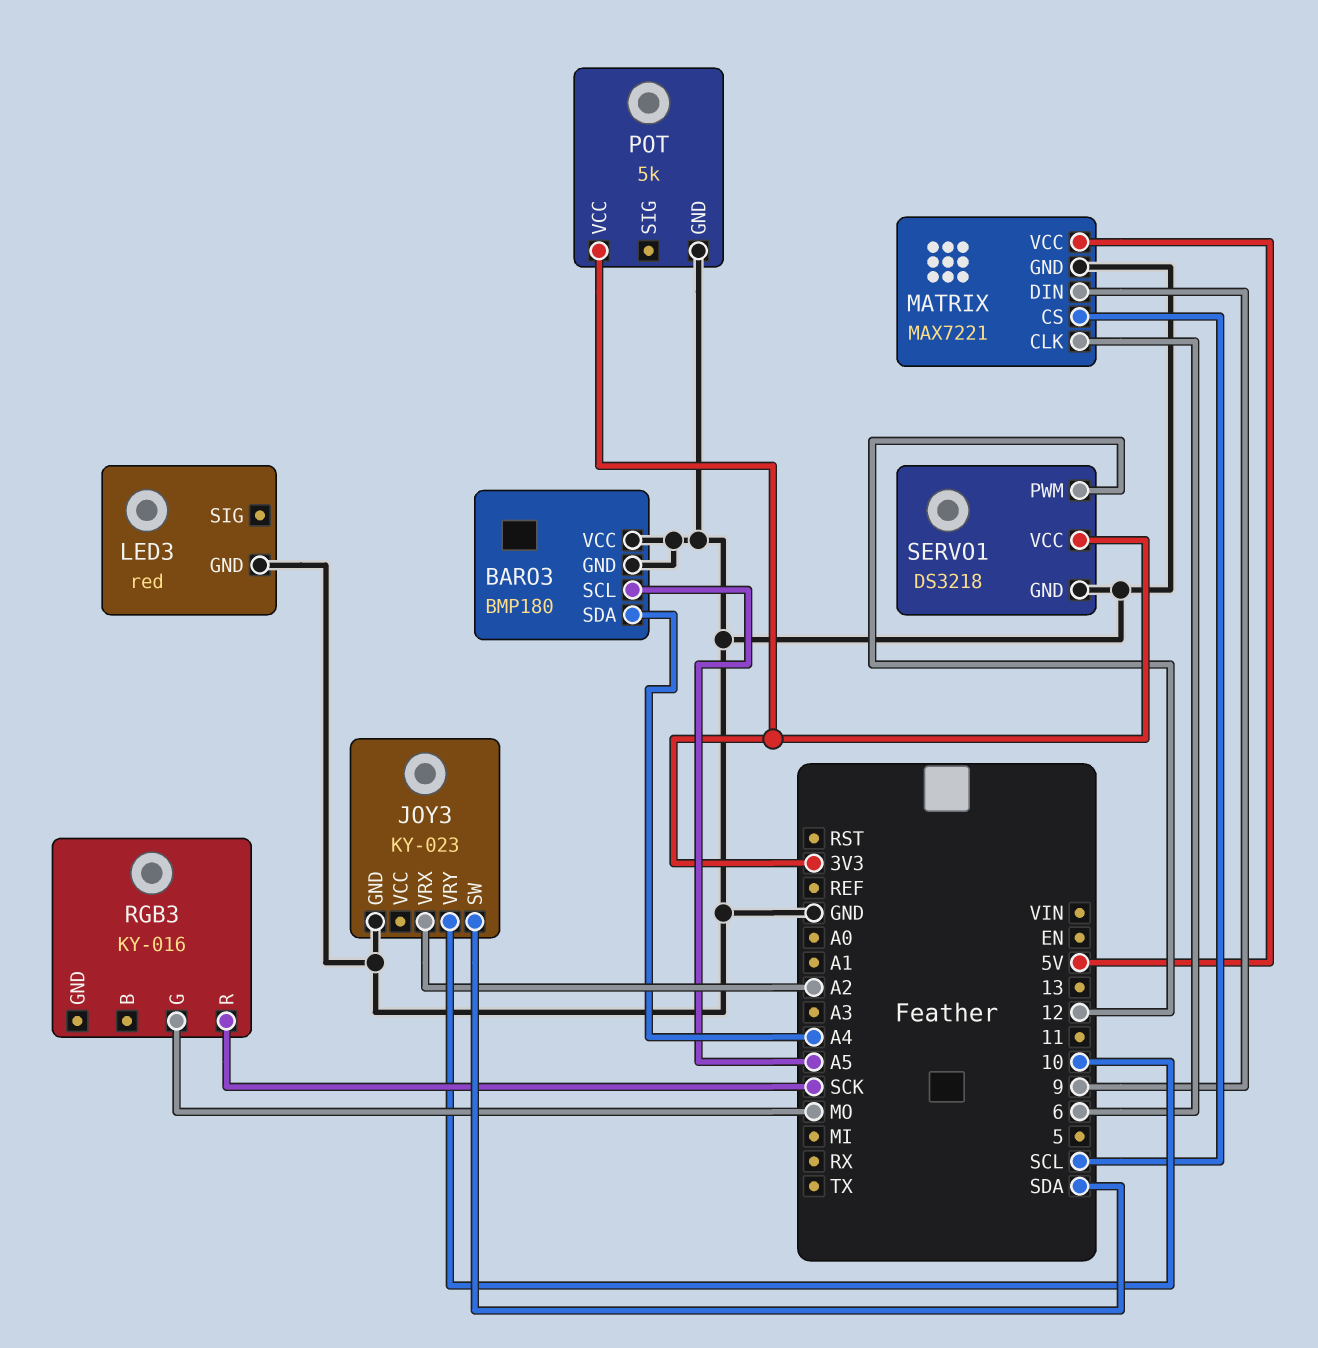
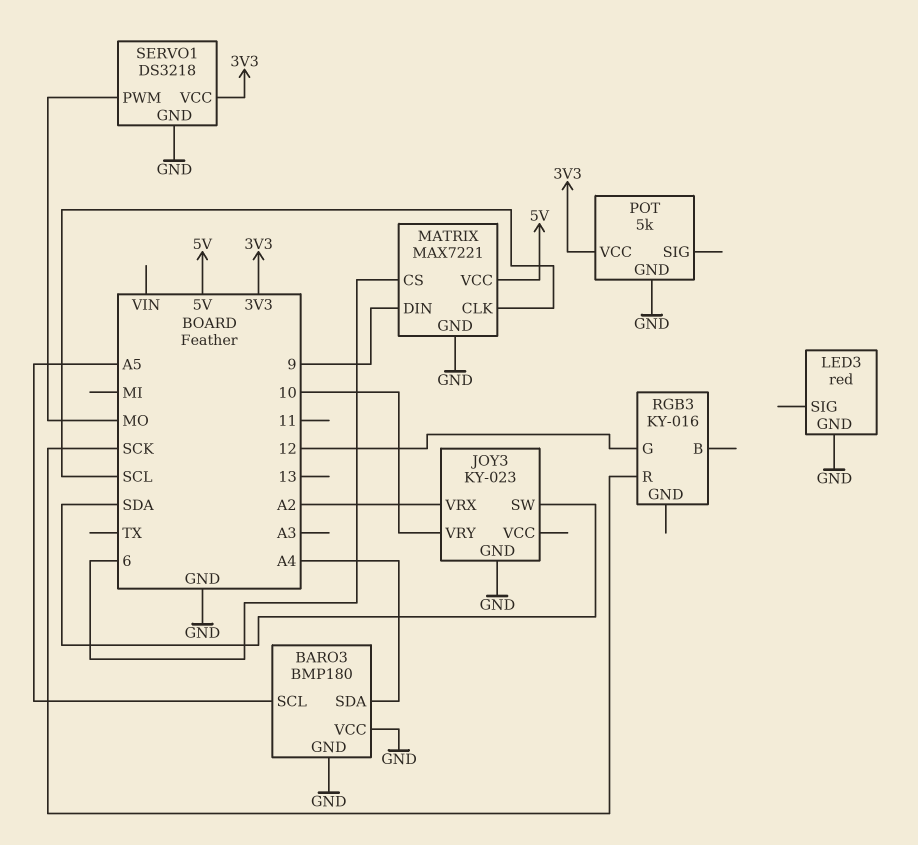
MATRIX pin CLK: 6 -> SCL
MATRIX pin CS: SCL -> 6
RGB3 pin G: MO -> 12
SERVO1 pin PWM: 12 -> MO

